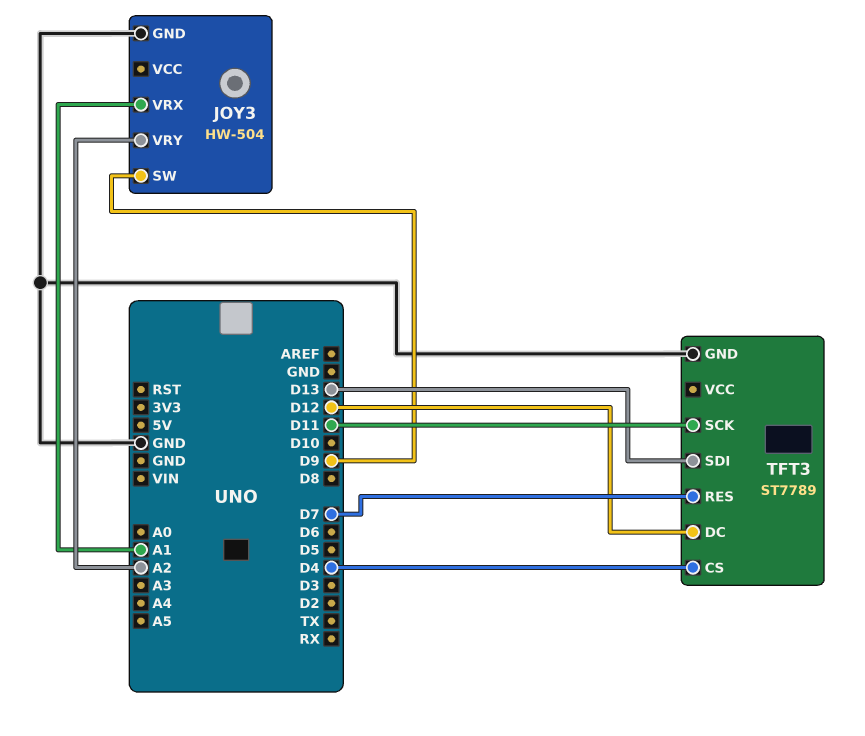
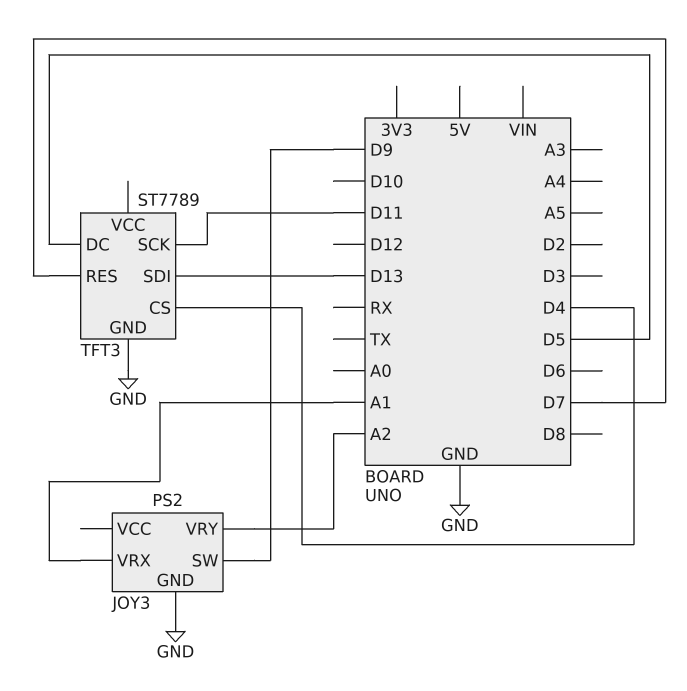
JOY3: HW-504 -> PS2
TFT3 pin DC: D12 -> D5

